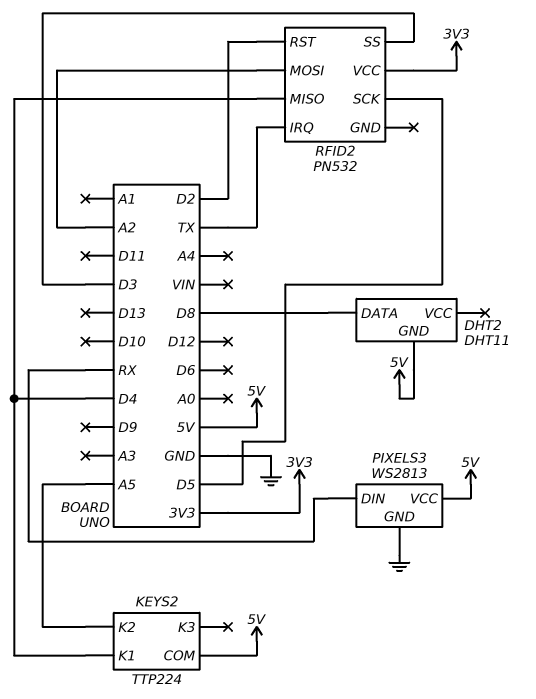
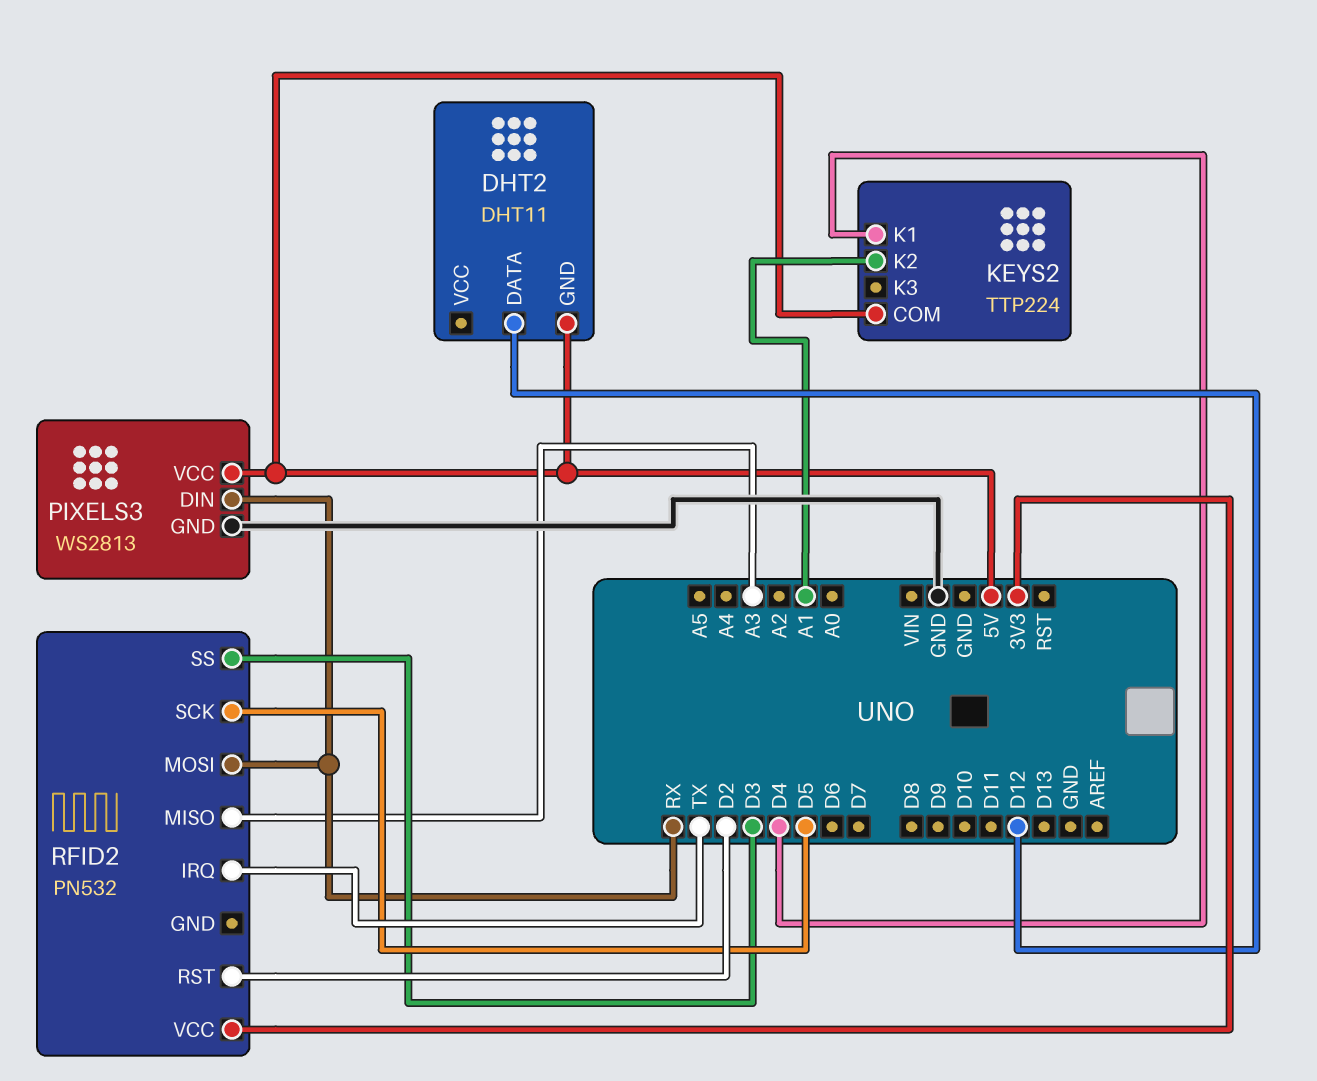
DHT2 pin DATA: D8 -> D12
KEYS2 pin K2: A5 -> A1
RFID2 pin MISO: D4 -> A3
RFID2 pin MOSI: A2 -> RX

